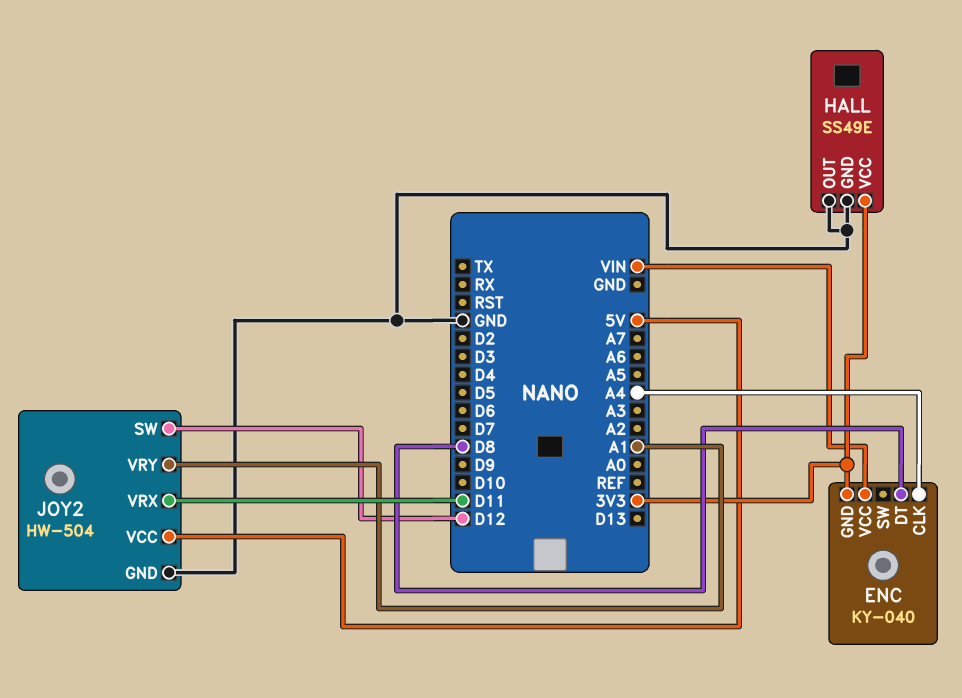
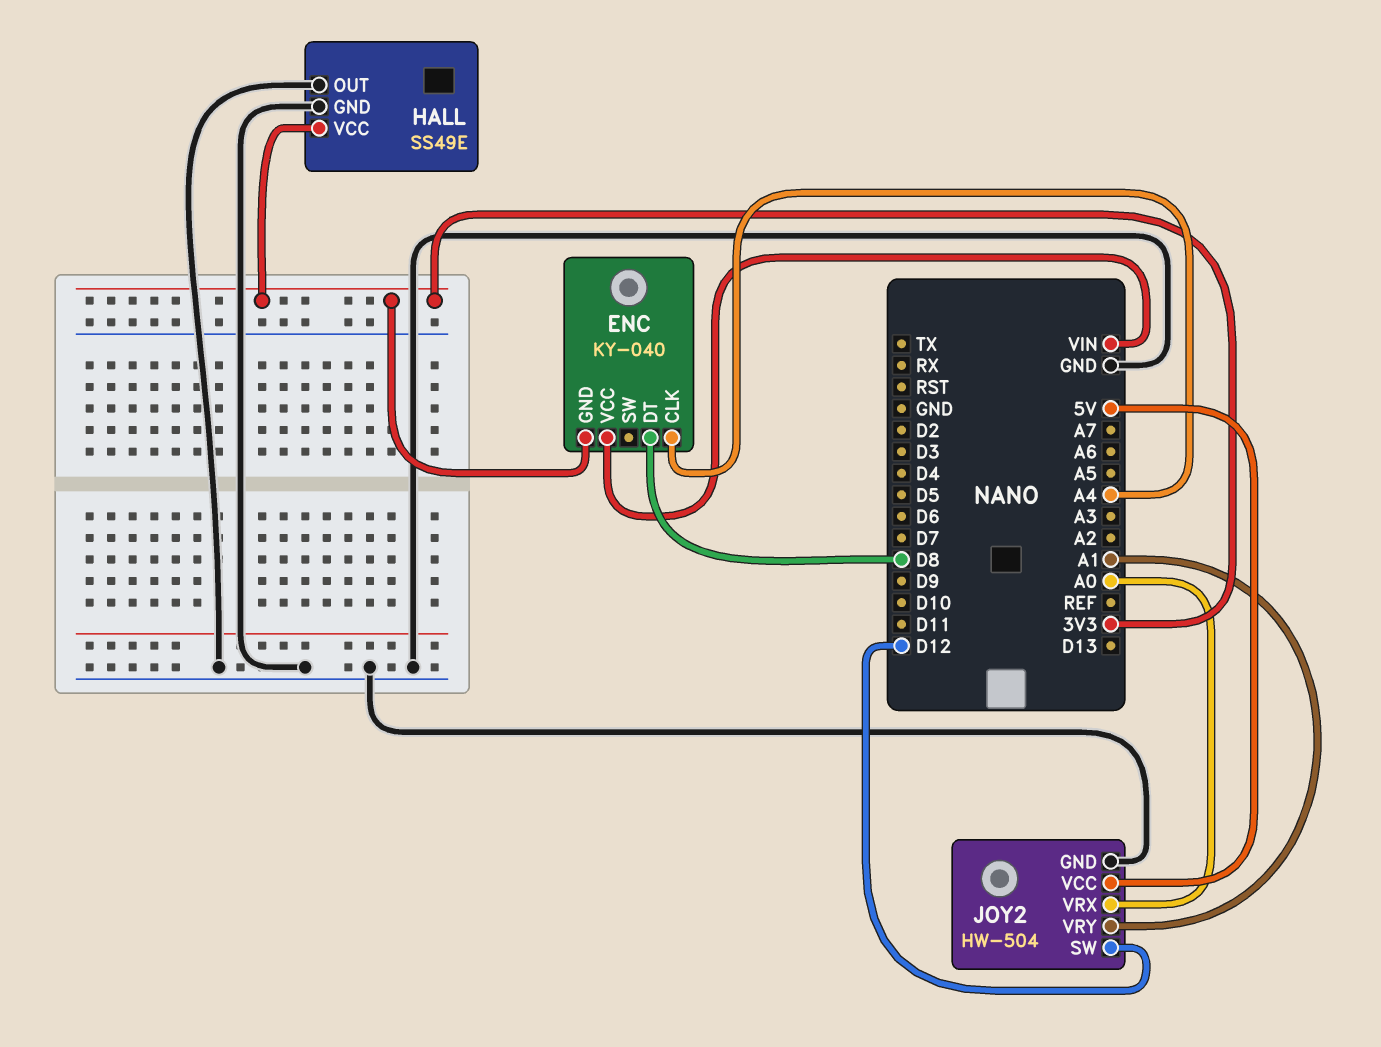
JOY2 pin VRX: D11 -> A0

